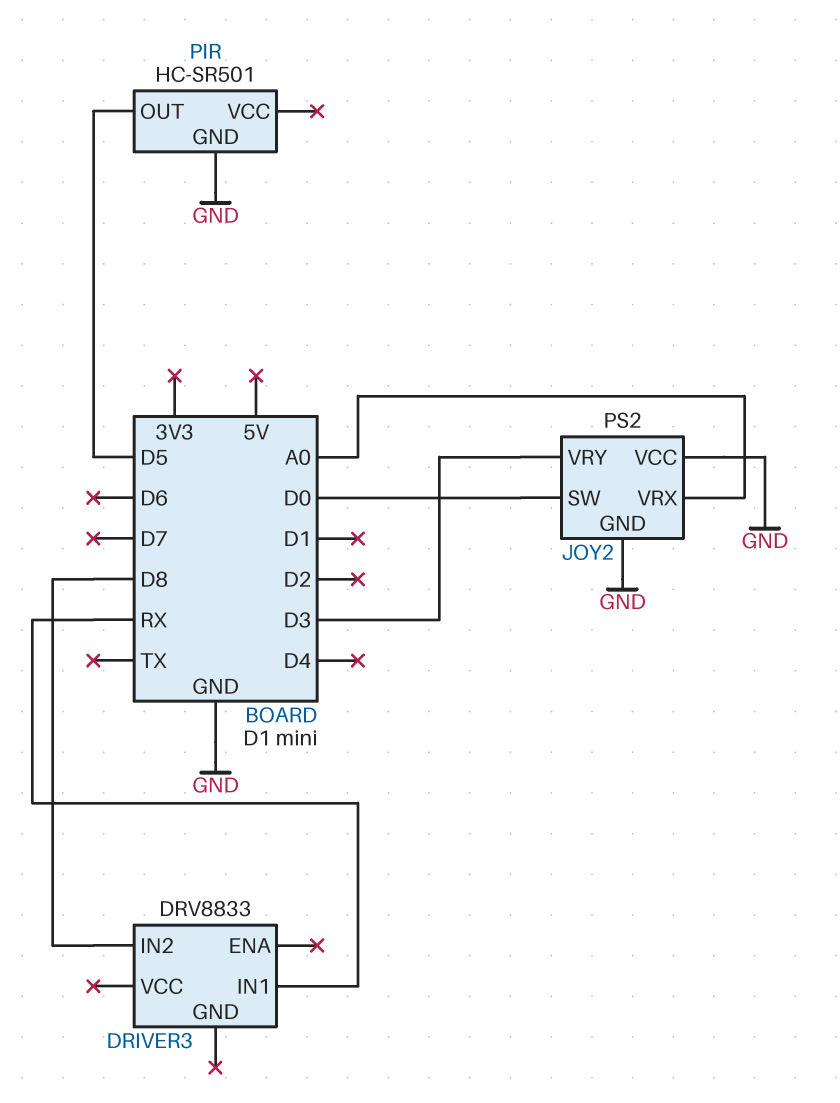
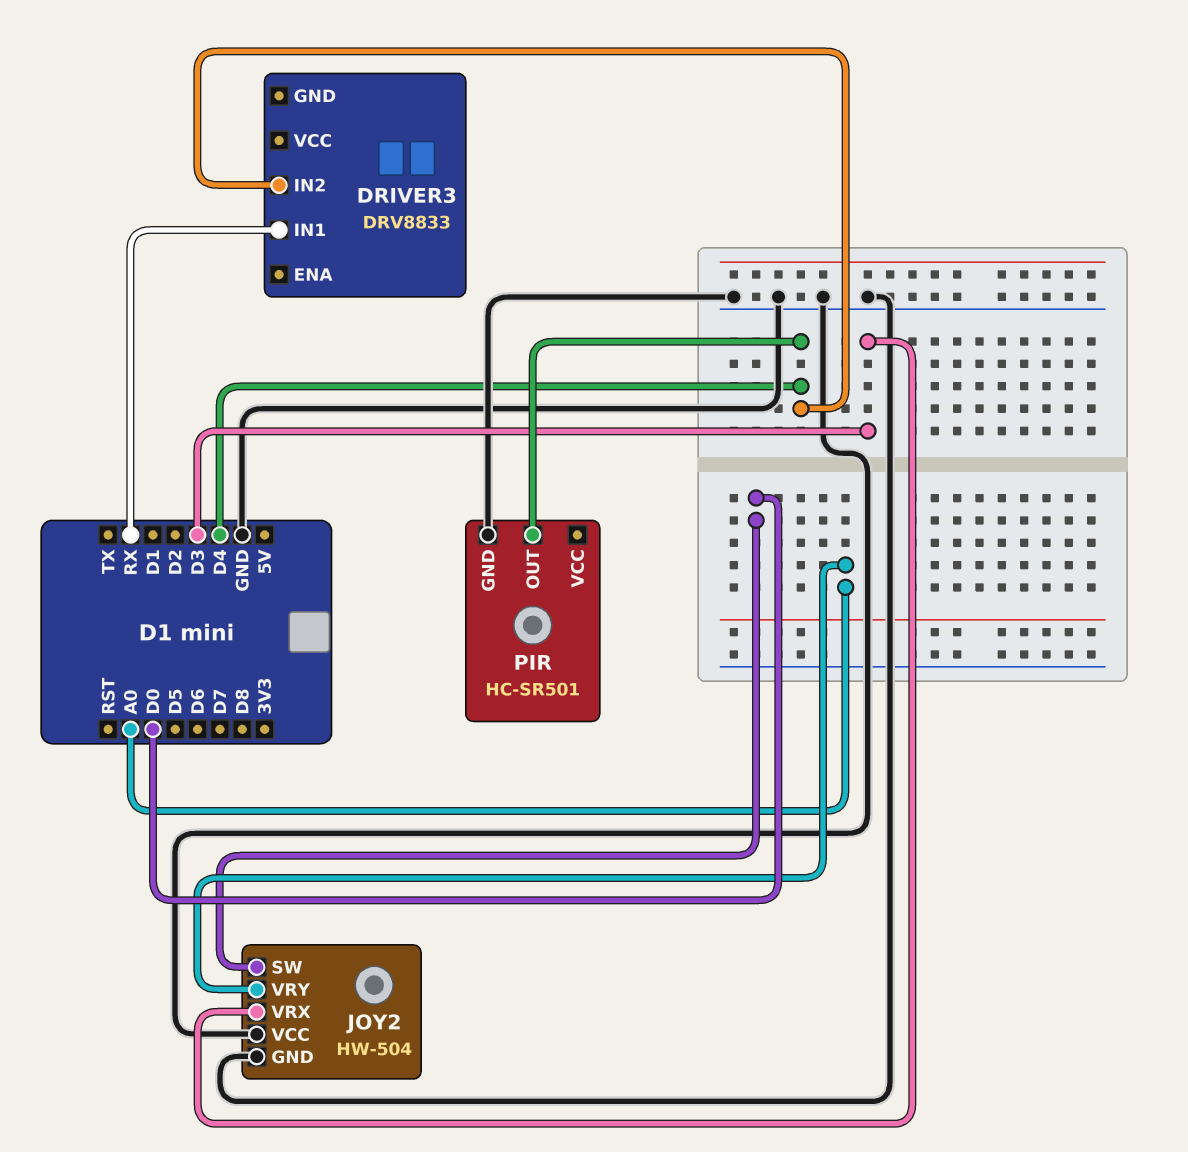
DRIVER3 pin IN2: D8 -> D4
JOY2: PS2 -> HW-504
JOY2 pin VRX: A0 -> D3
JOY2 pin VRY: D3 -> A0
PIR pin OUT: D5 -> D4

